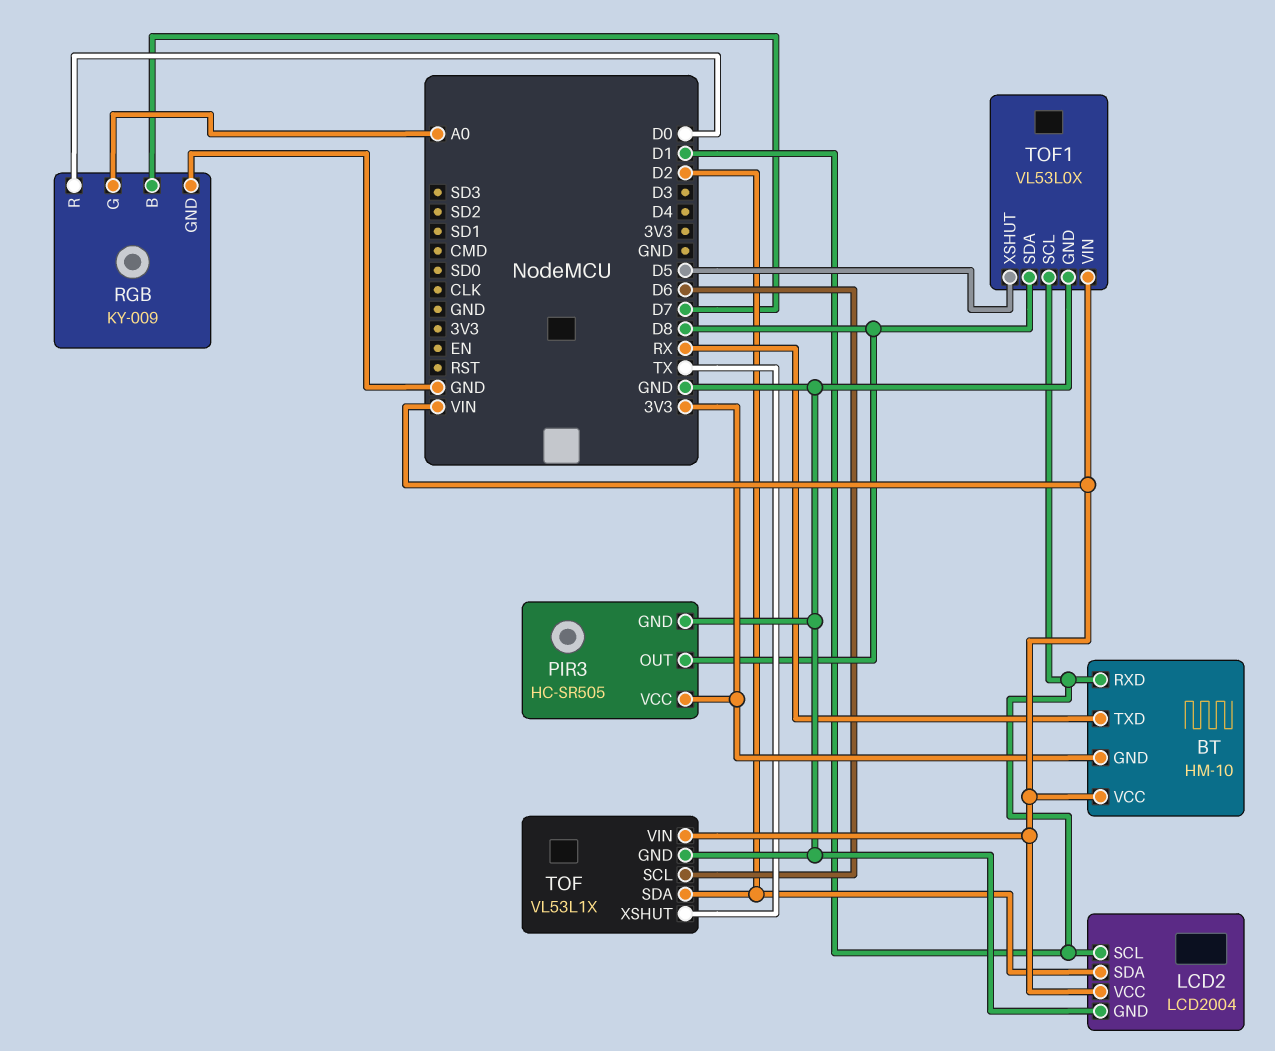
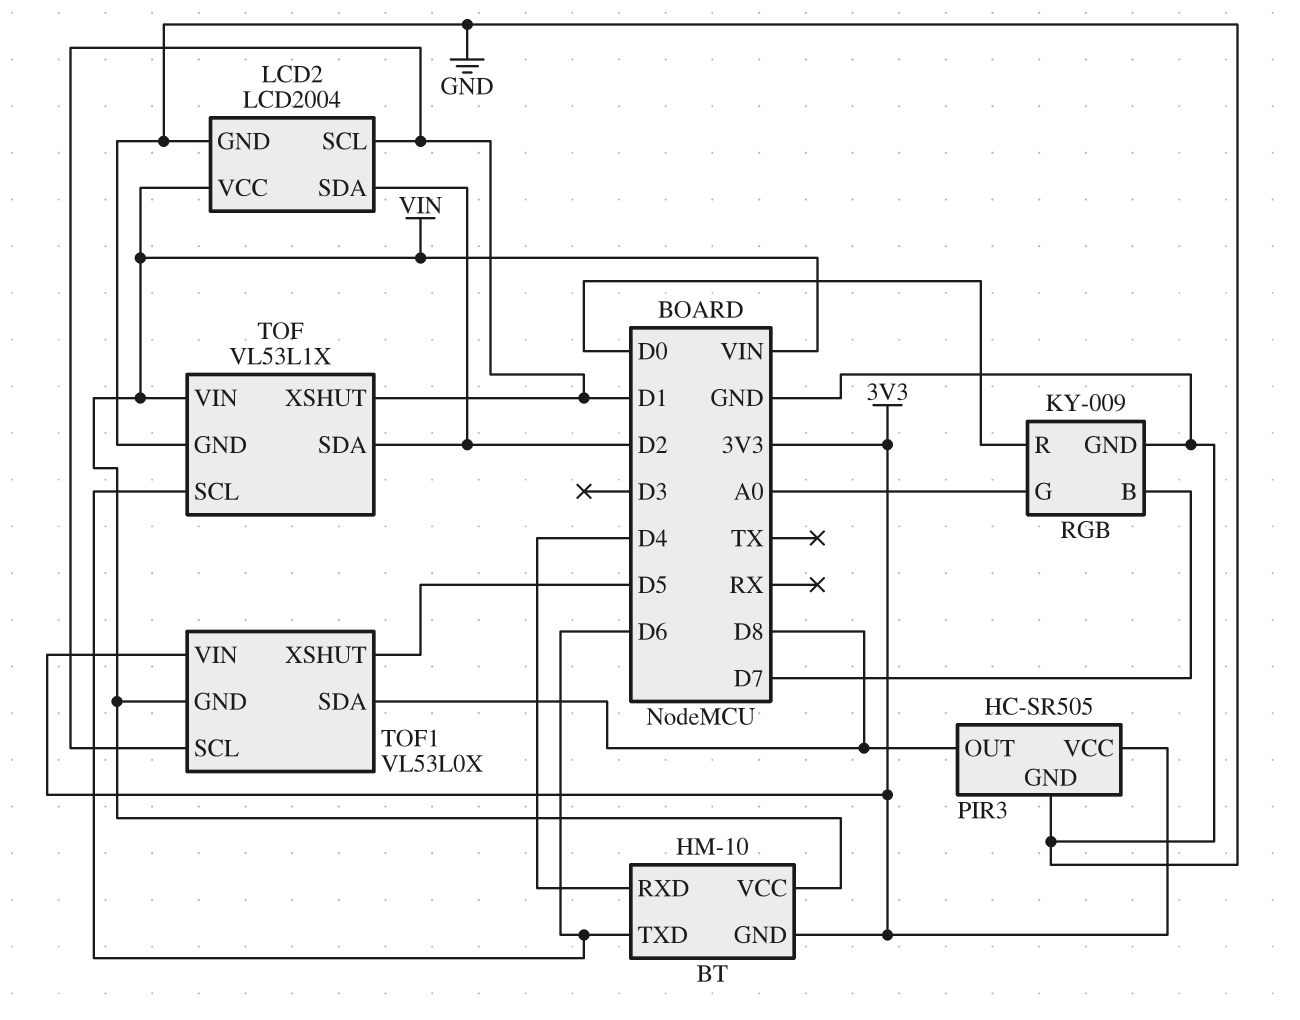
BT pin RXD: D1 -> D4
BT pin TXD: RX -> D6
TOF pin XSHUT: TX -> D1
TOF1 pin GND: GND -> VIN
TOF1 pin VIN: VIN -> 3V3

